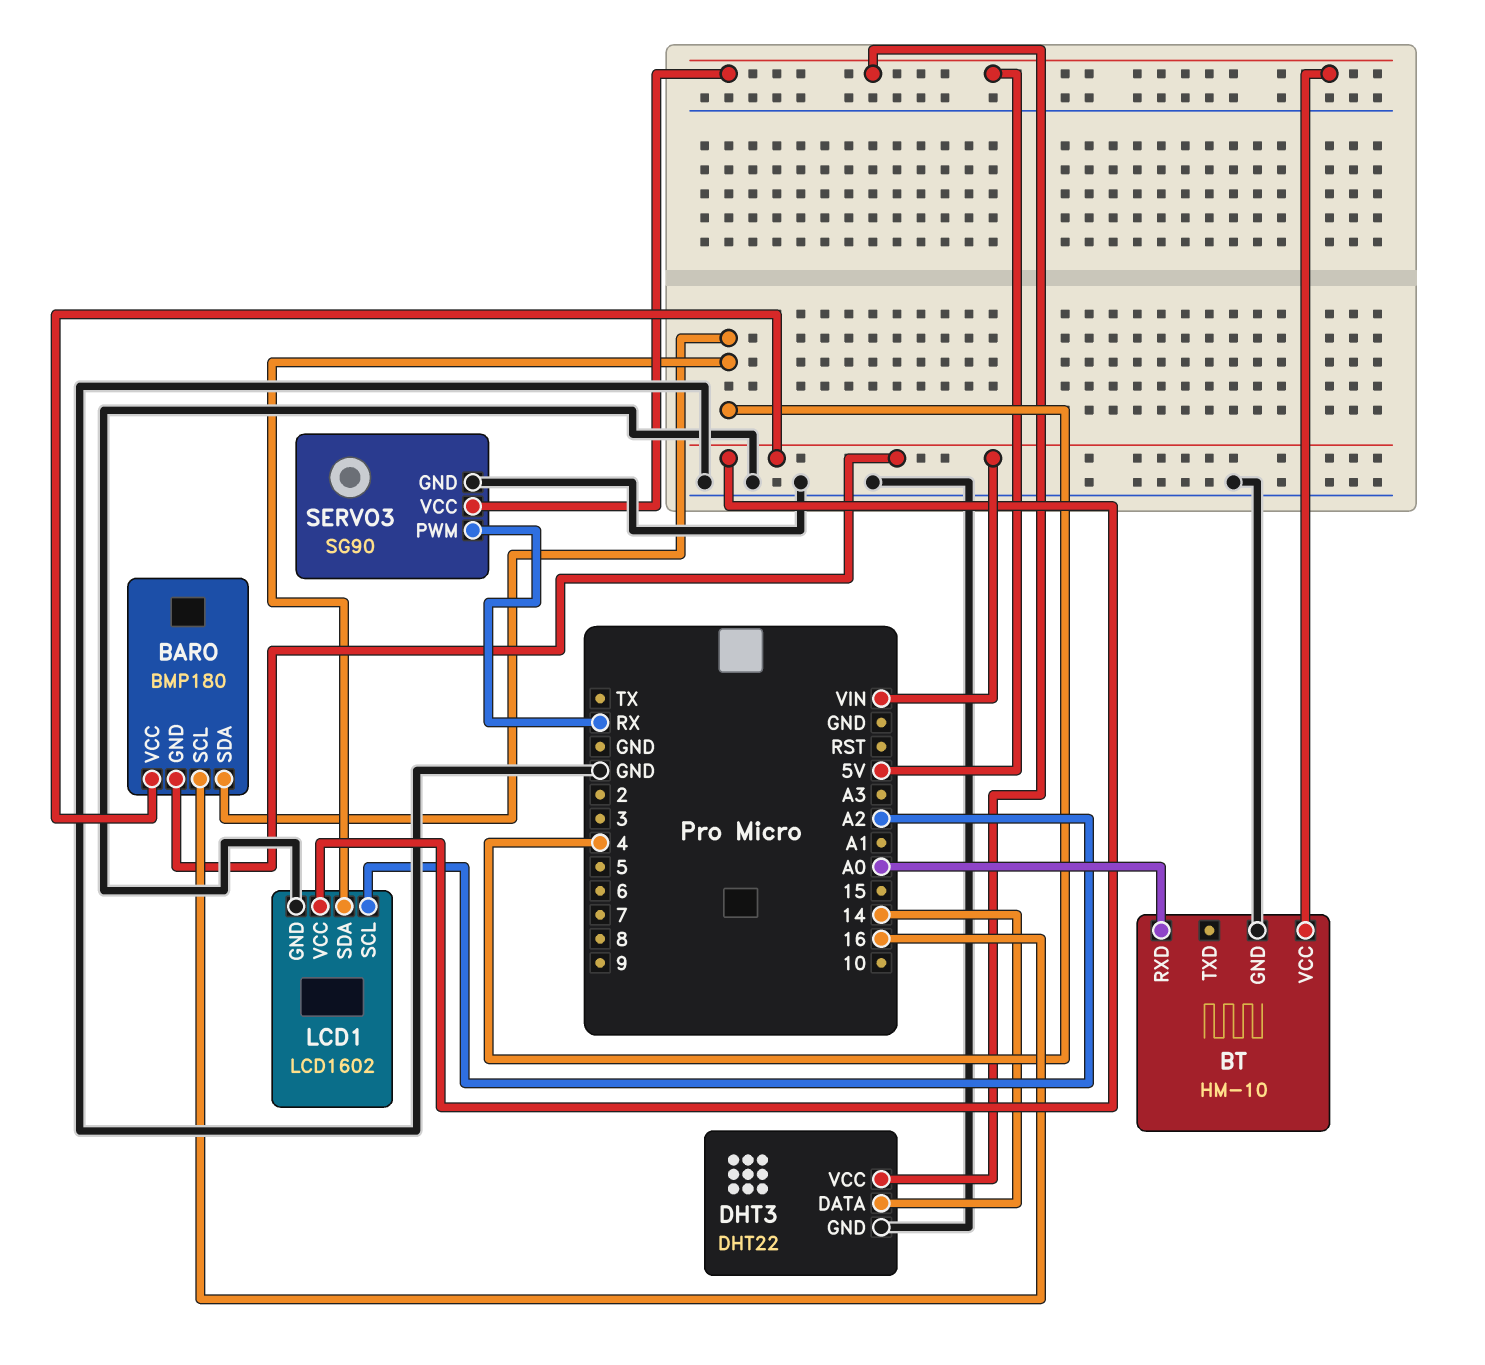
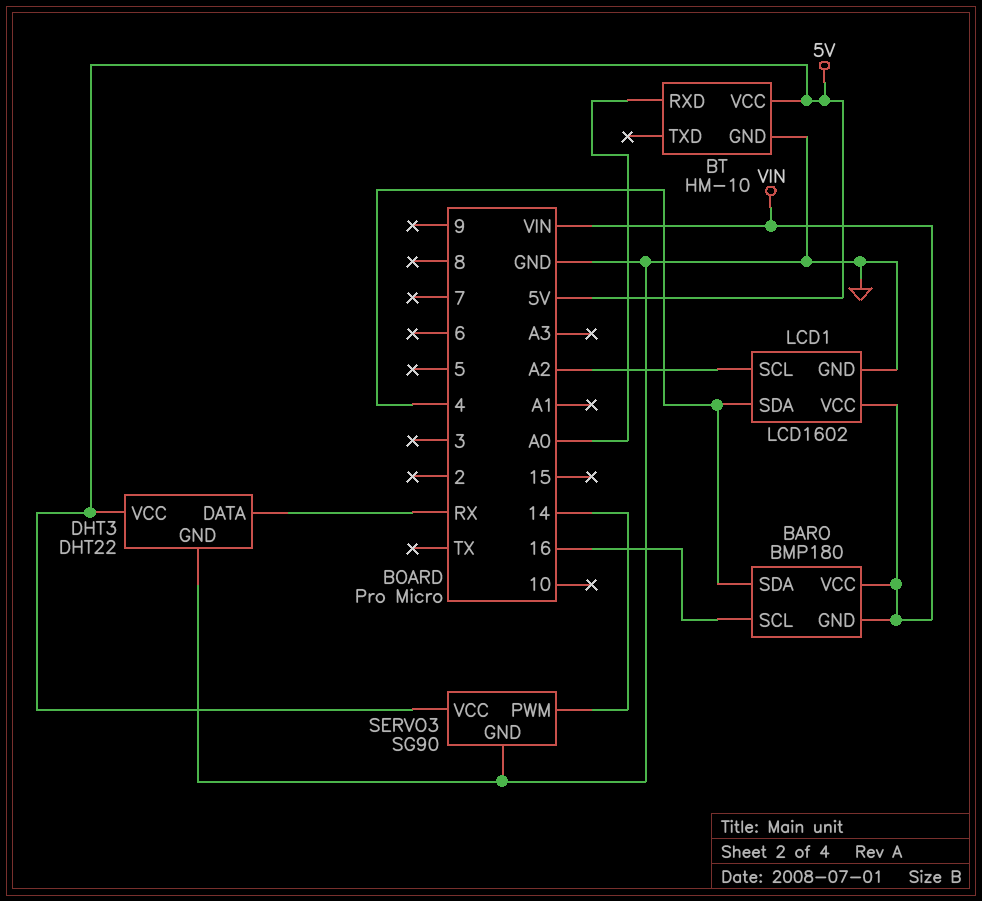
DHT3 pin DATA: 14 -> RX
SERVO3 pin PWM: RX -> 14

